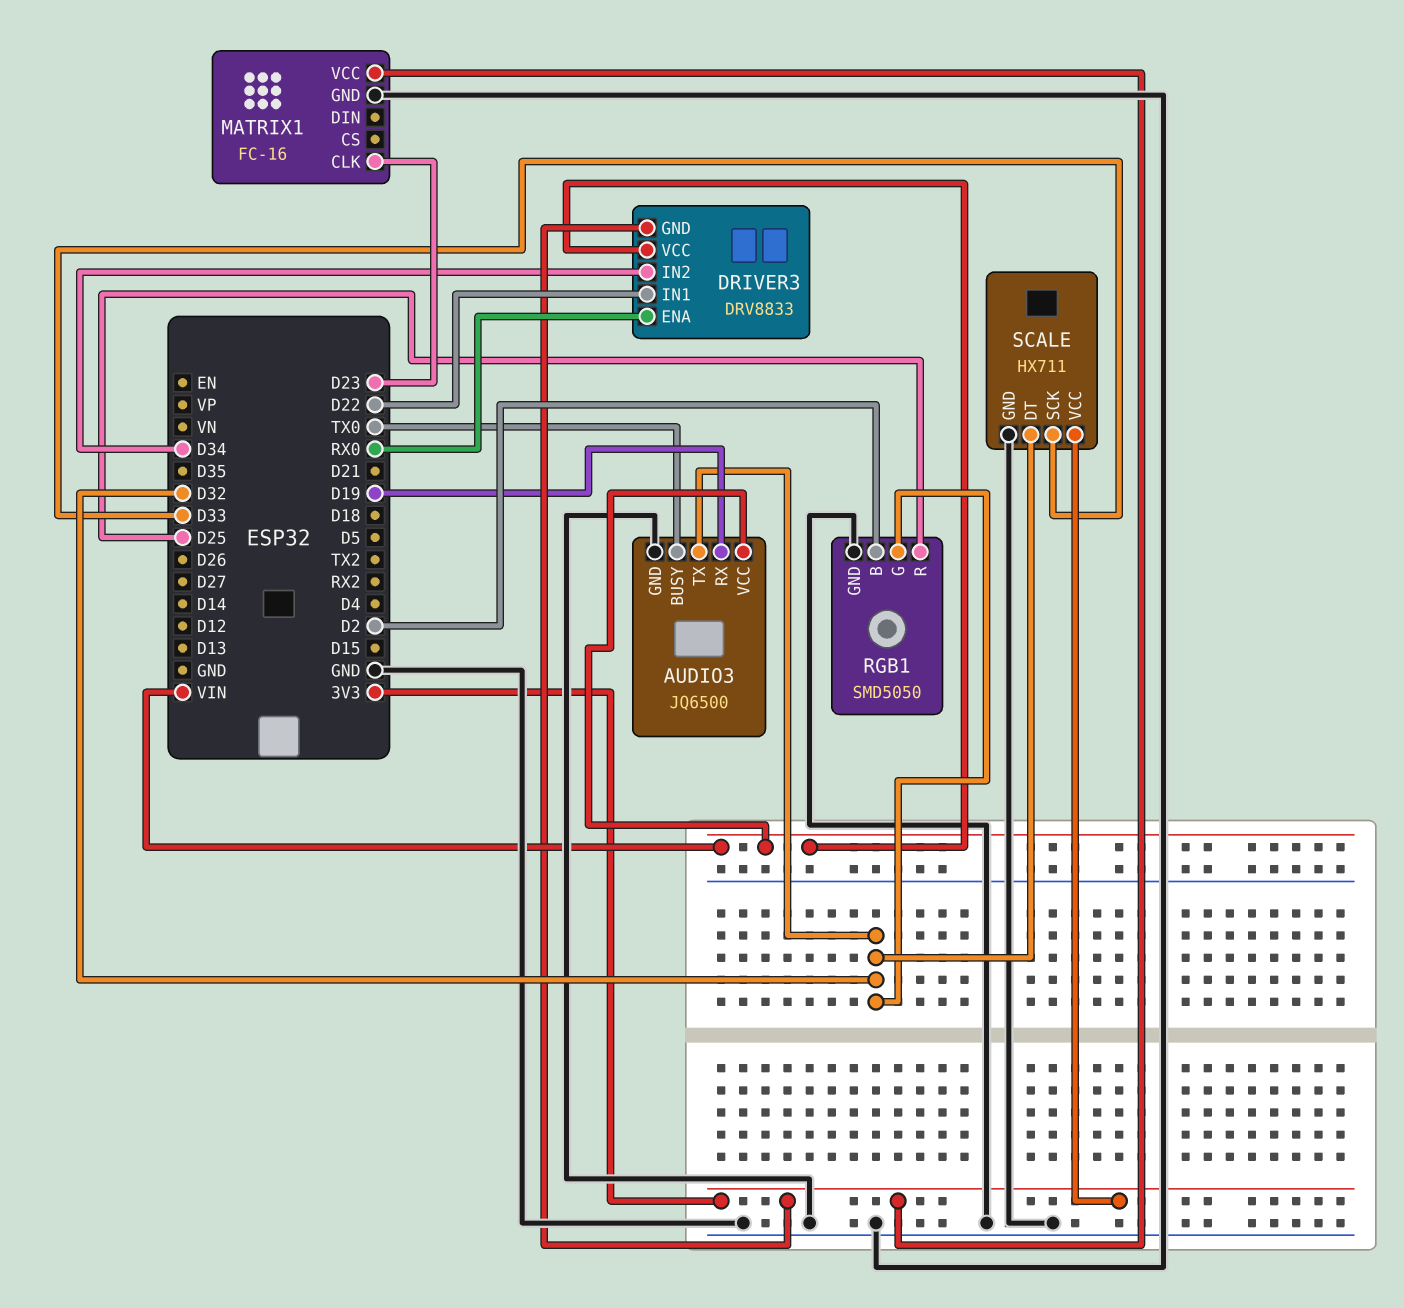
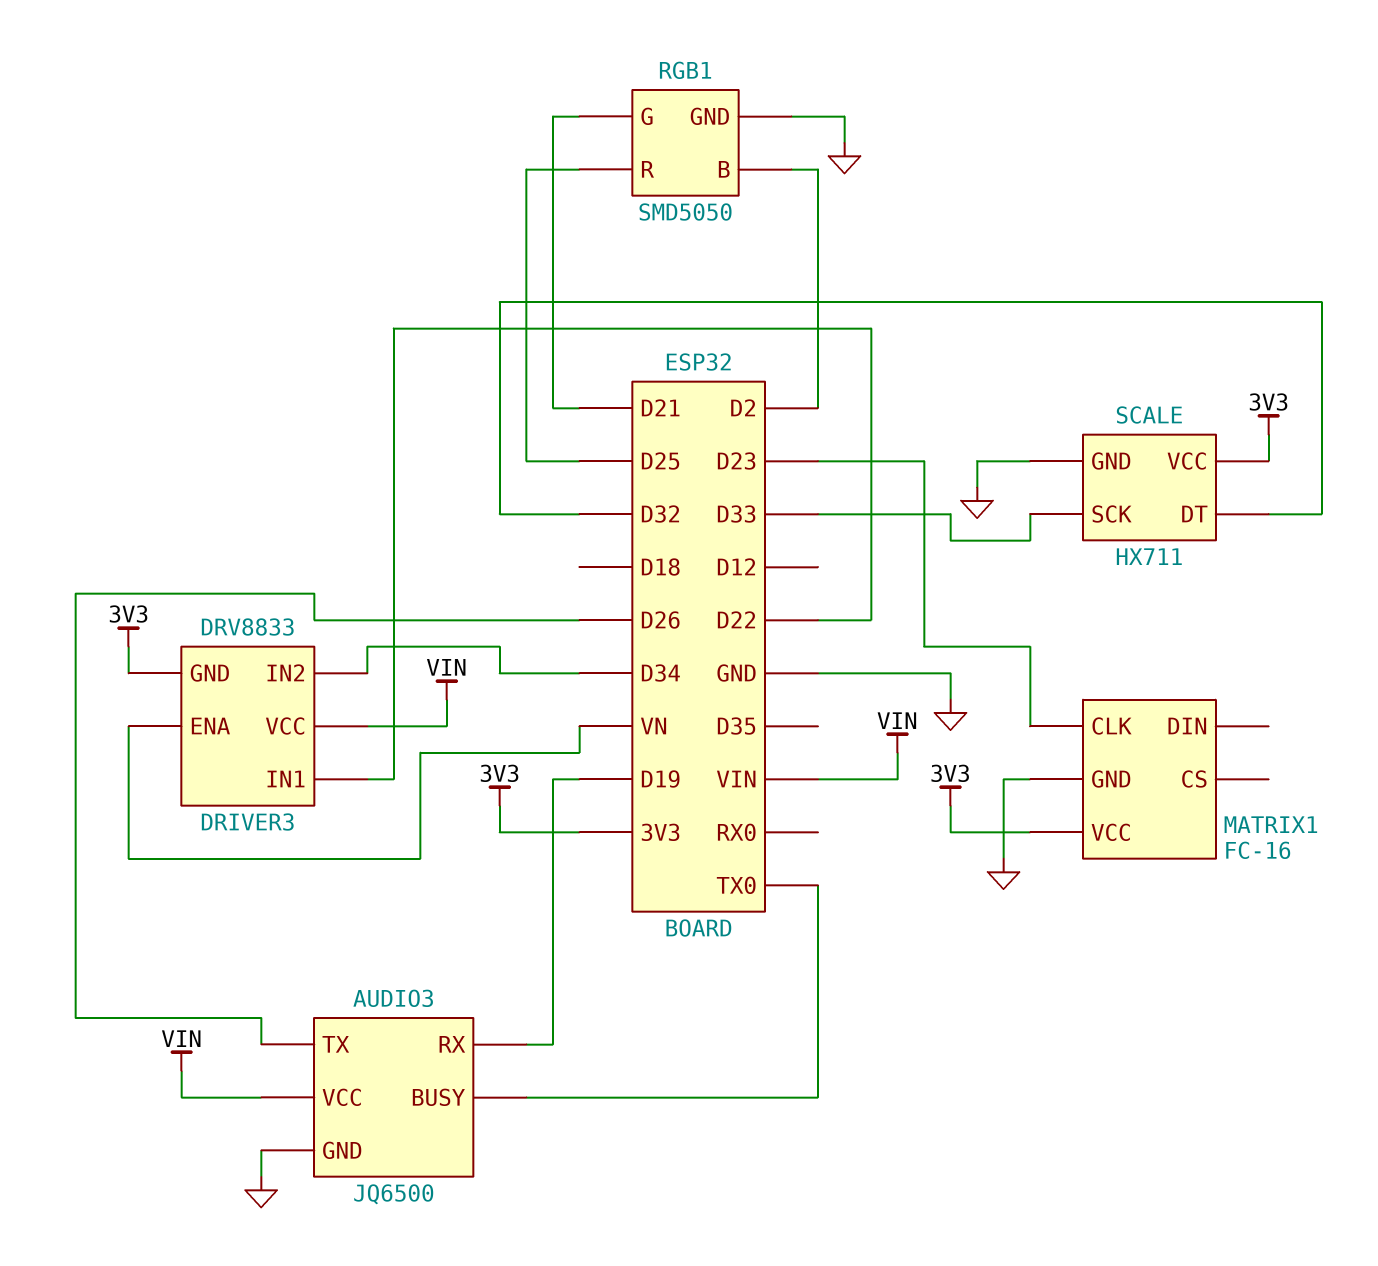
AUDIO3 pin TX: D32 -> D26
DRIVER3 pin ENA: RX0 -> VN
RGB1 pin G: D32 -> D21

